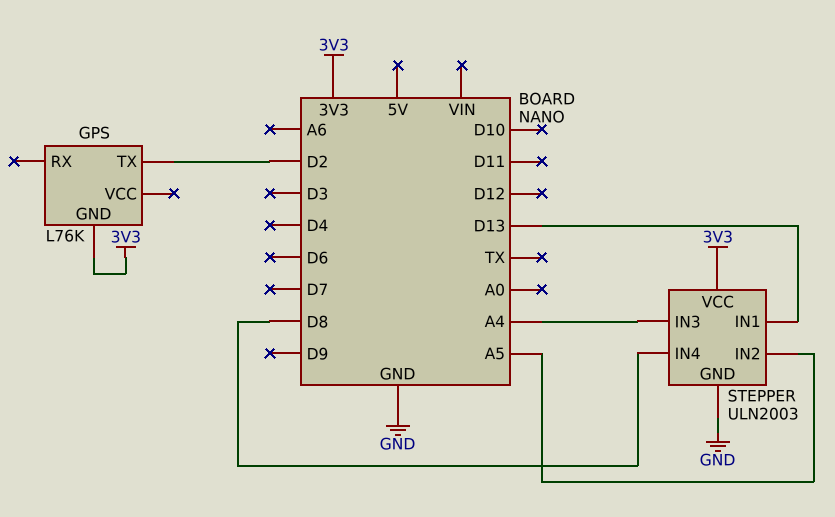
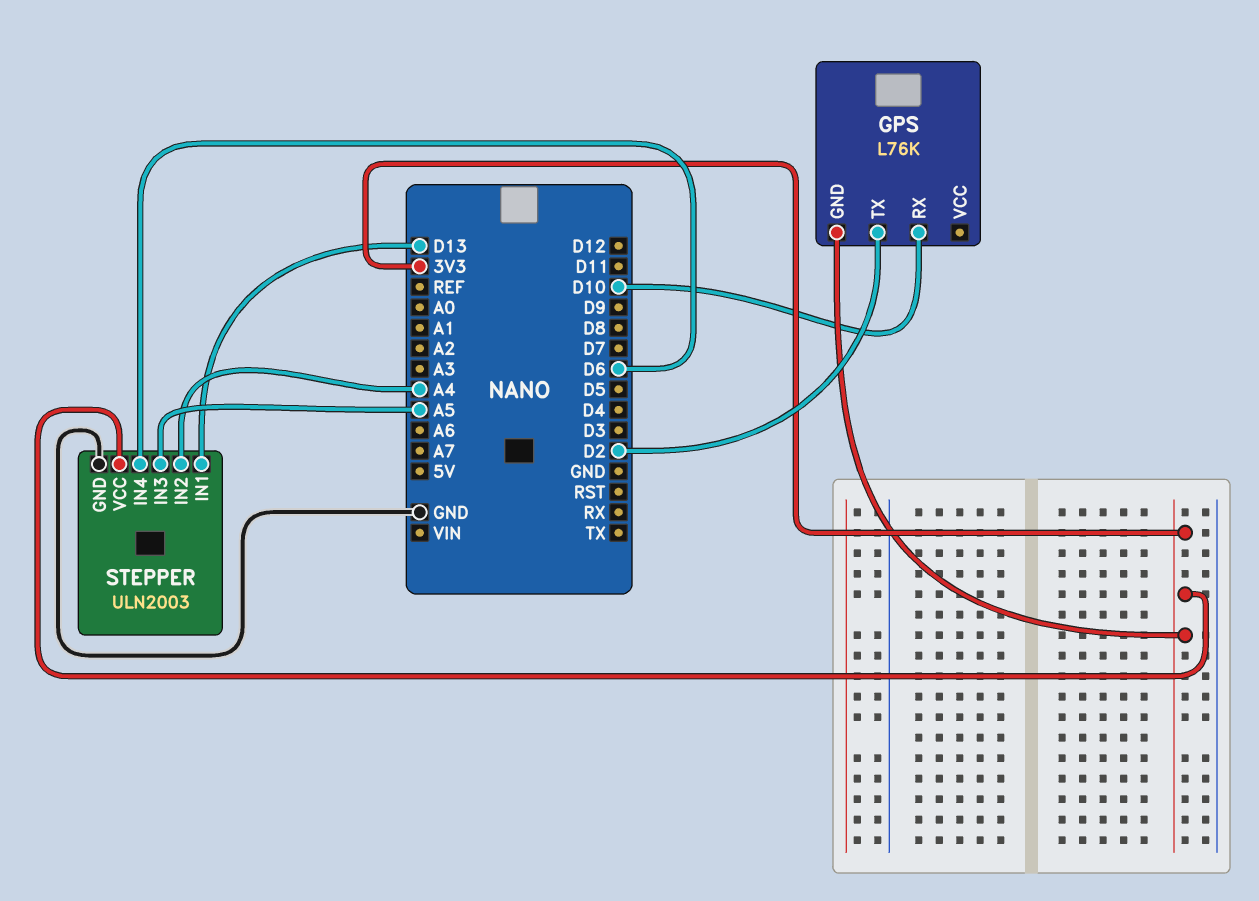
GPS pin RX: none -> D10
STEPPER pin IN2: A5 -> A4
STEPPER pin IN3: A4 -> A5
STEPPER pin IN4: D8 -> D6

